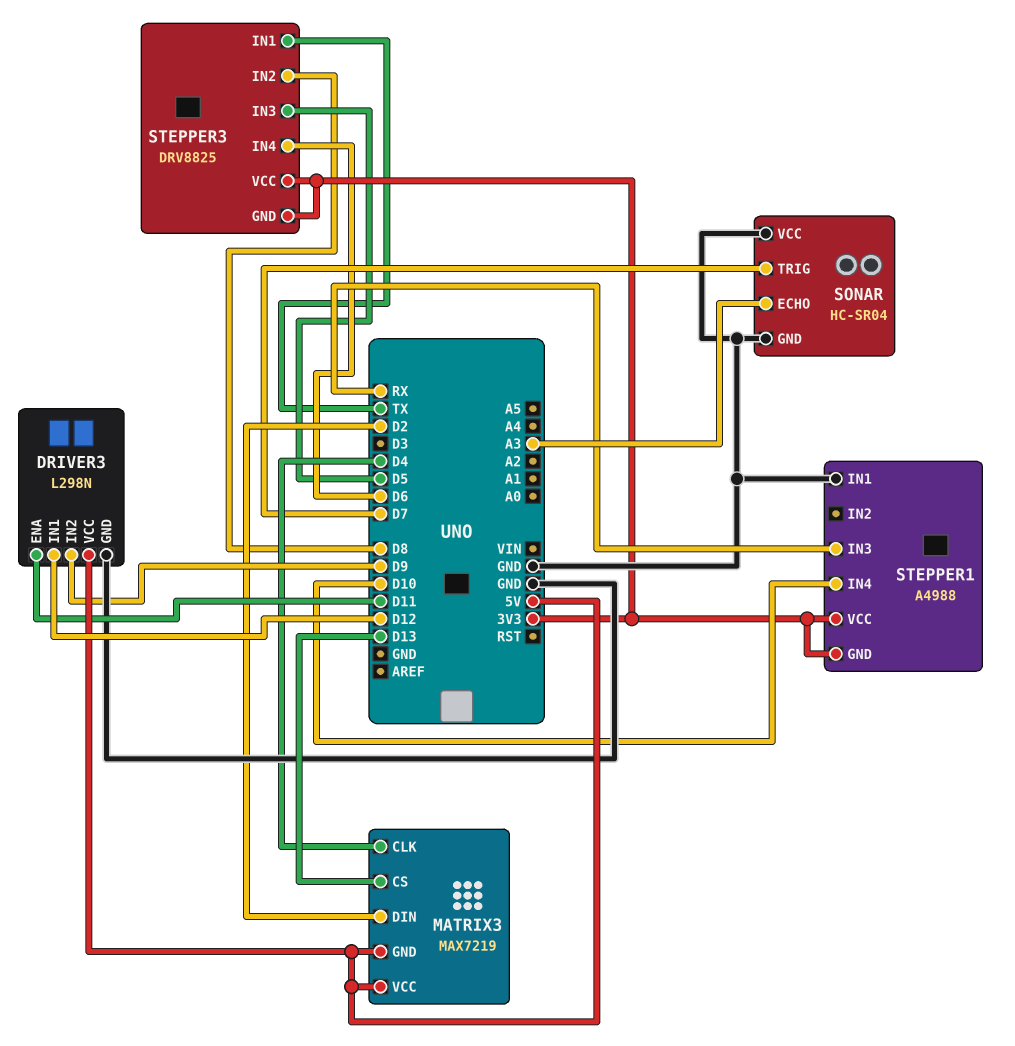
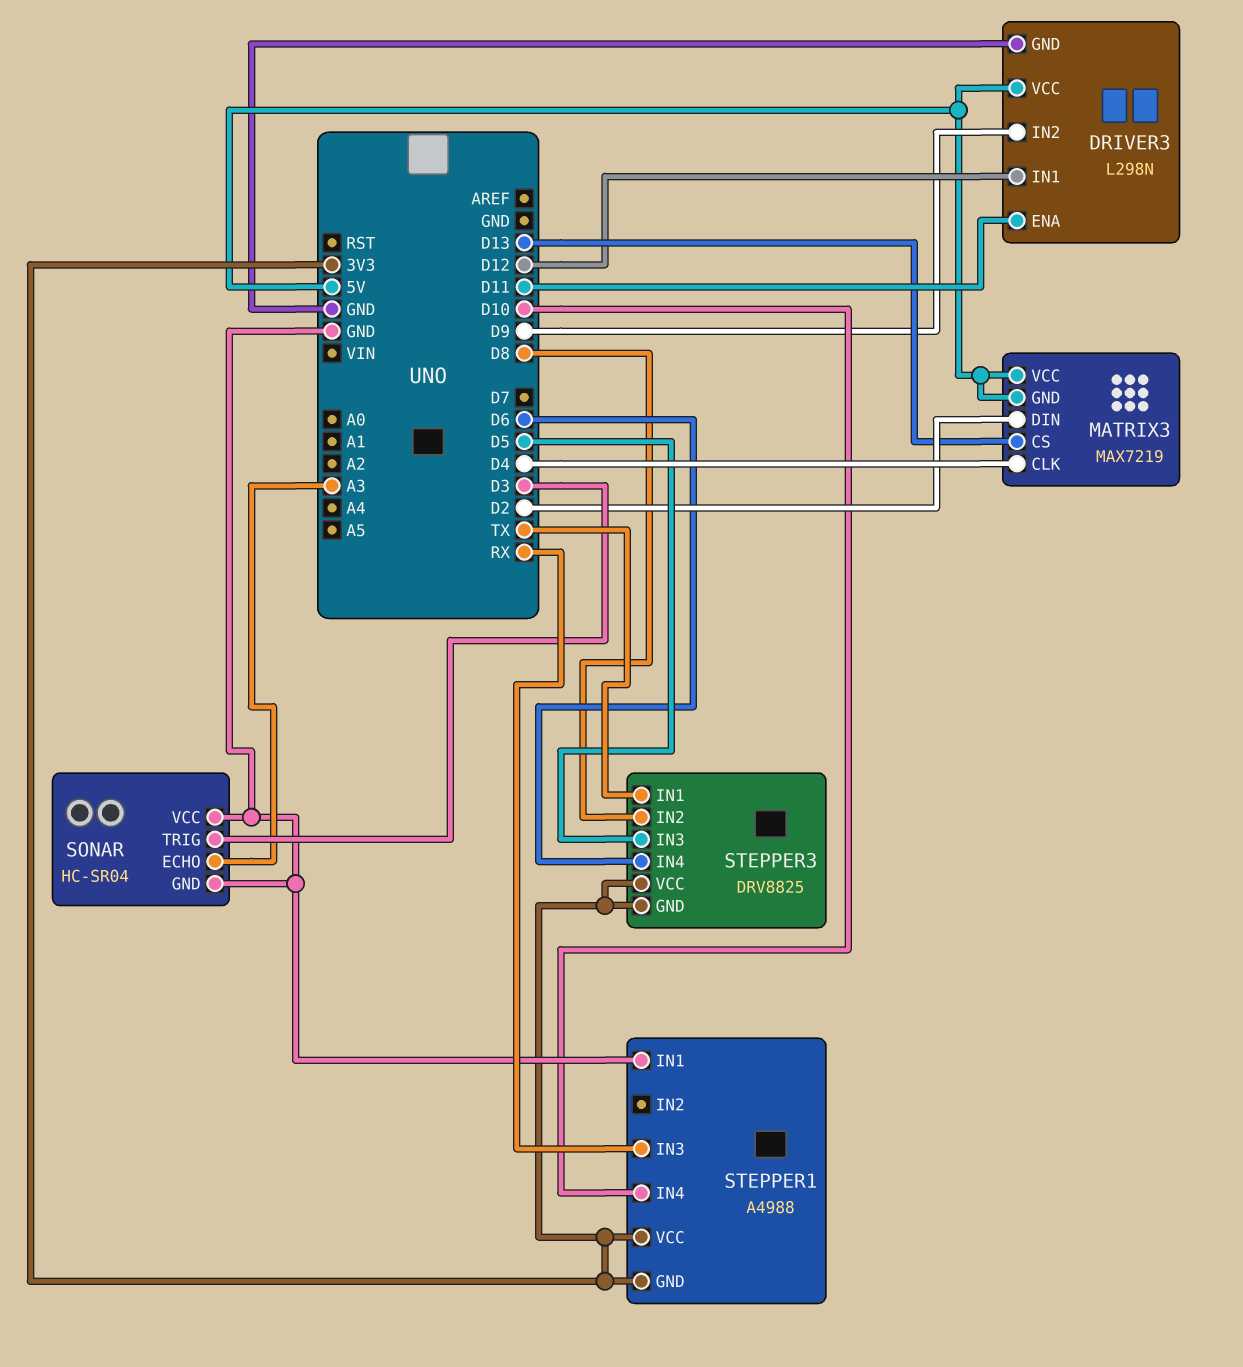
SONAR pin TRIG: D7 -> D3

